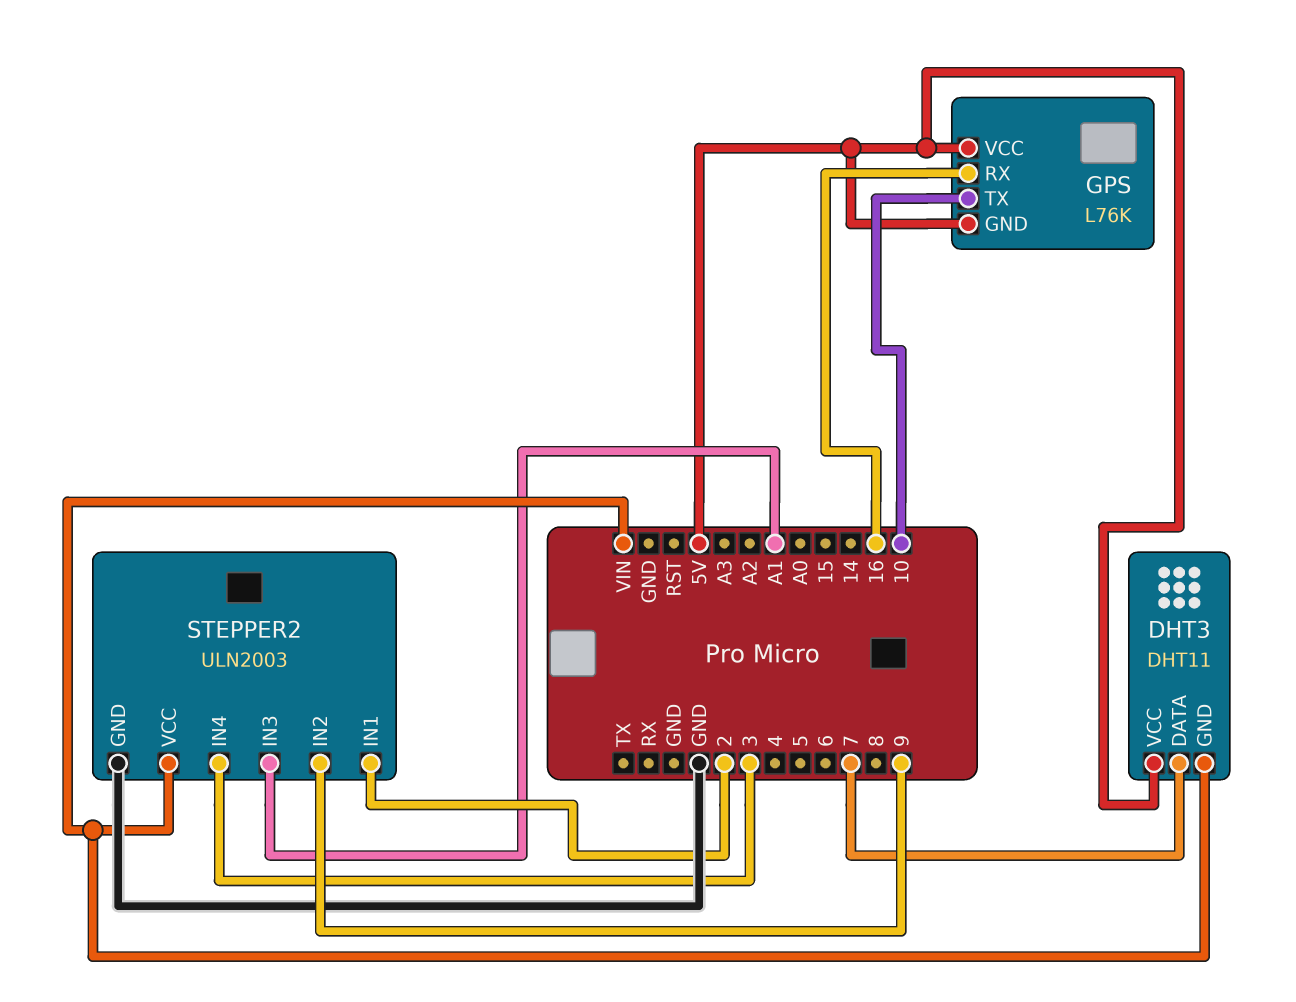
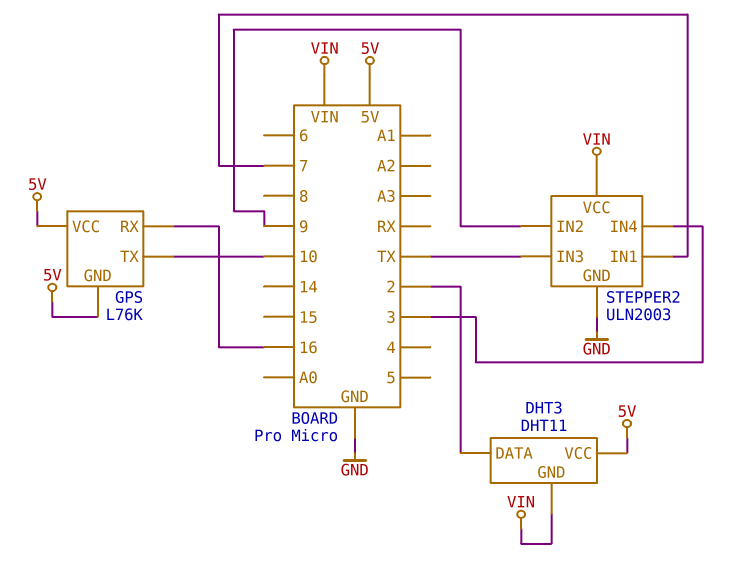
DHT3 pin DATA: 7 -> 2
STEPPER2 pin IN1: 2 -> 7
STEPPER2 pin IN3: A1 -> TX

